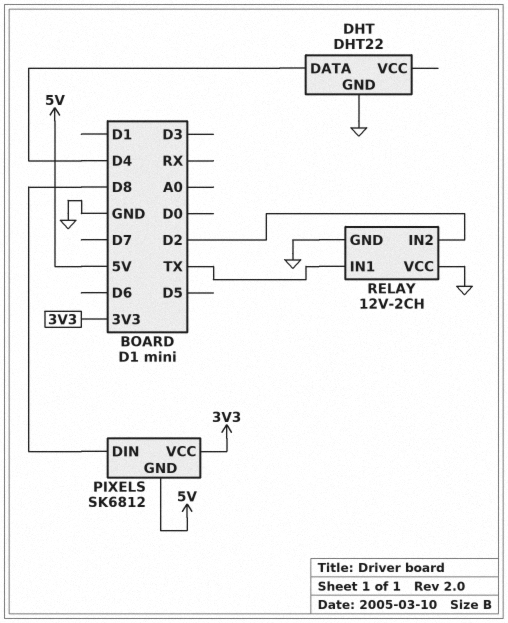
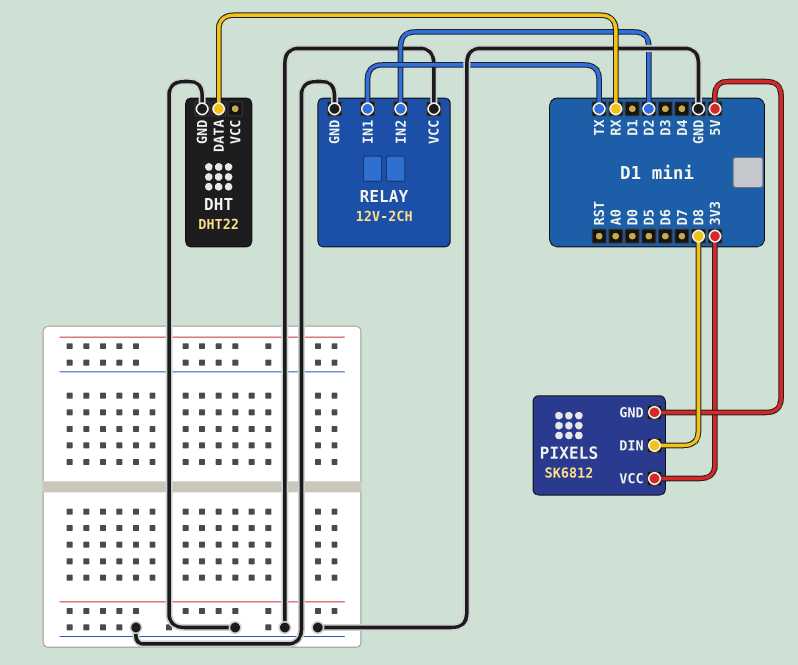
DHT pin DATA: D4 -> RX

